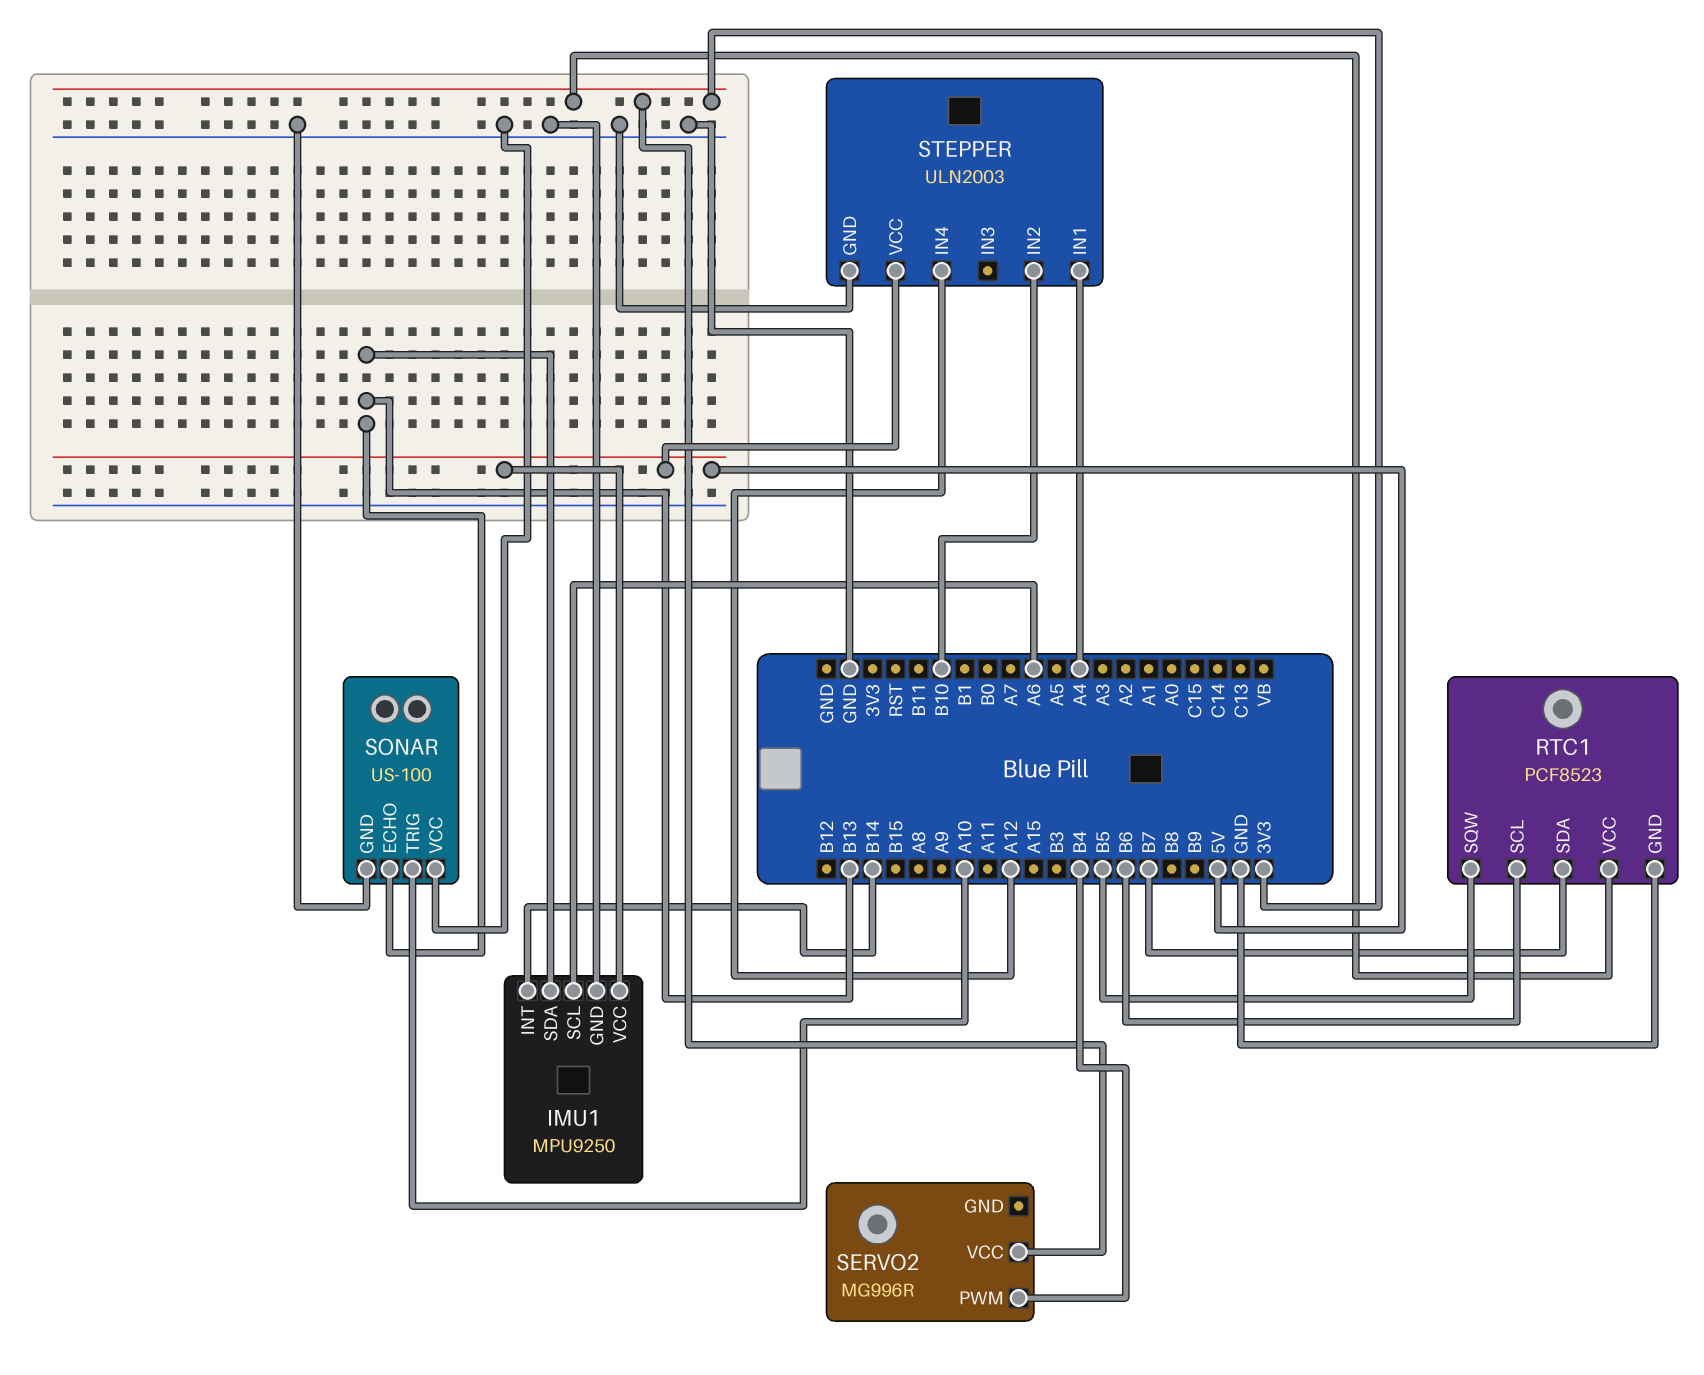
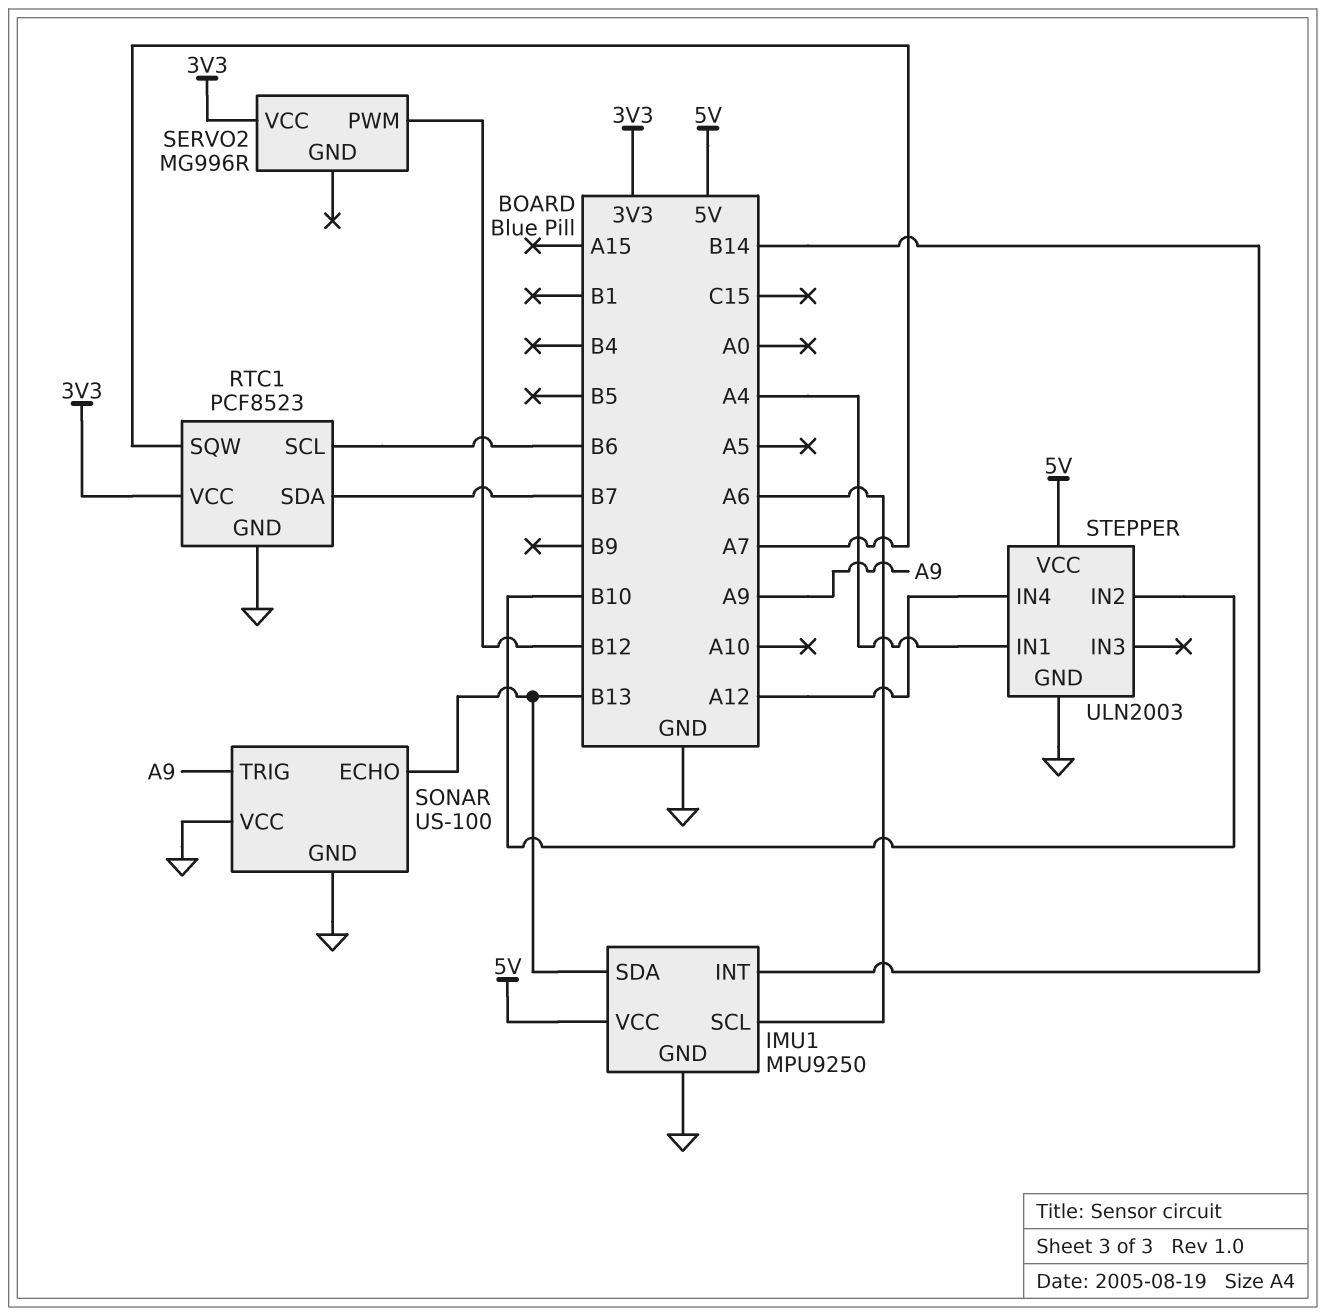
RTC1 pin SQW: B5 -> A7
SERVO2 pin PWM: B4 -> B12
SONAR pin TRIG: A10 -> A9

